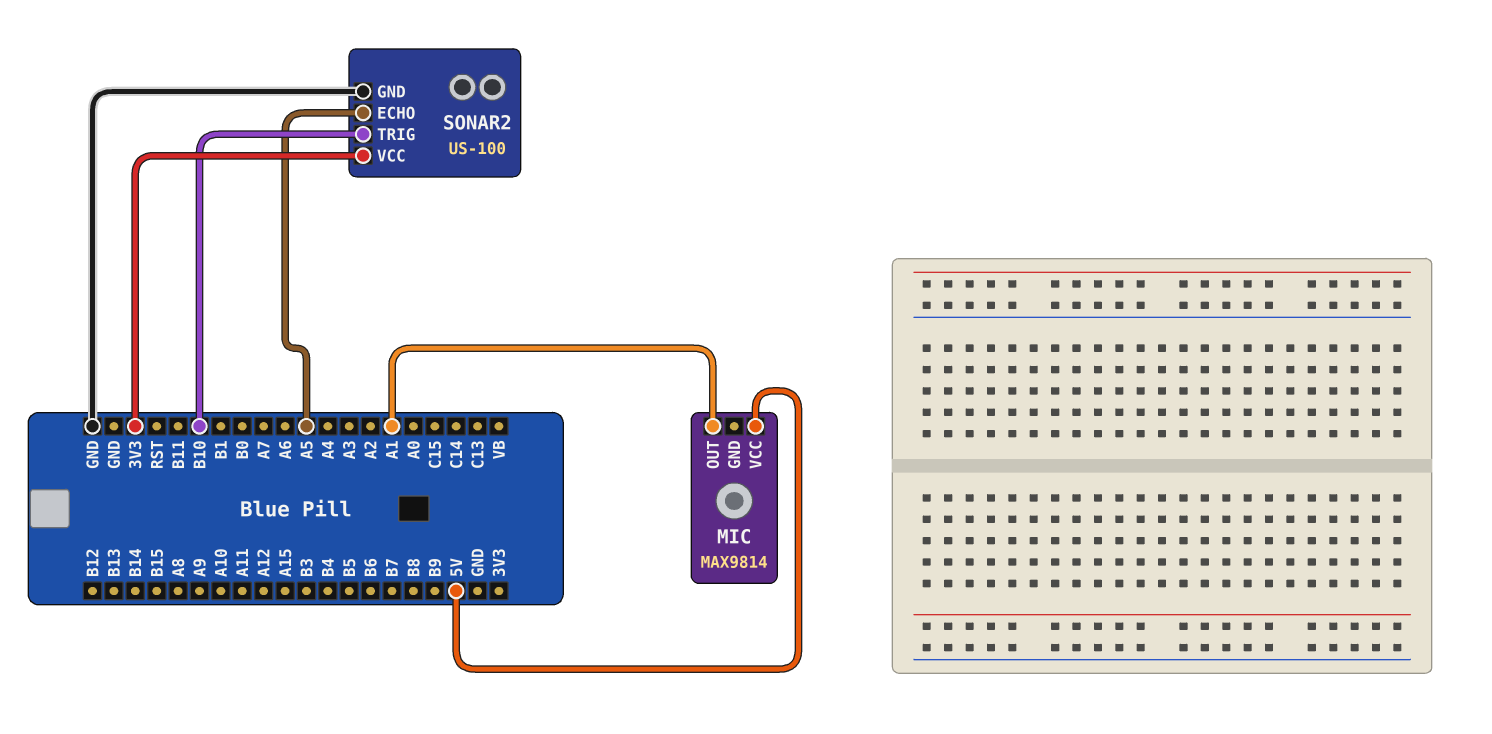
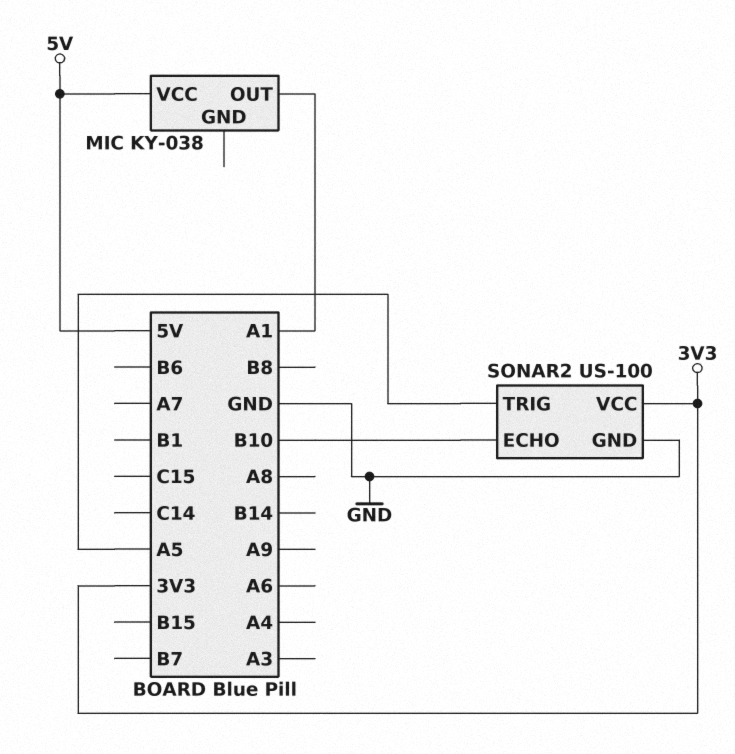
MIC: MAX9814 -> KY-038
SONAR2 pin ECHO: A5 -> B10
SONAR2 pin TRIG: B10 -> A5

